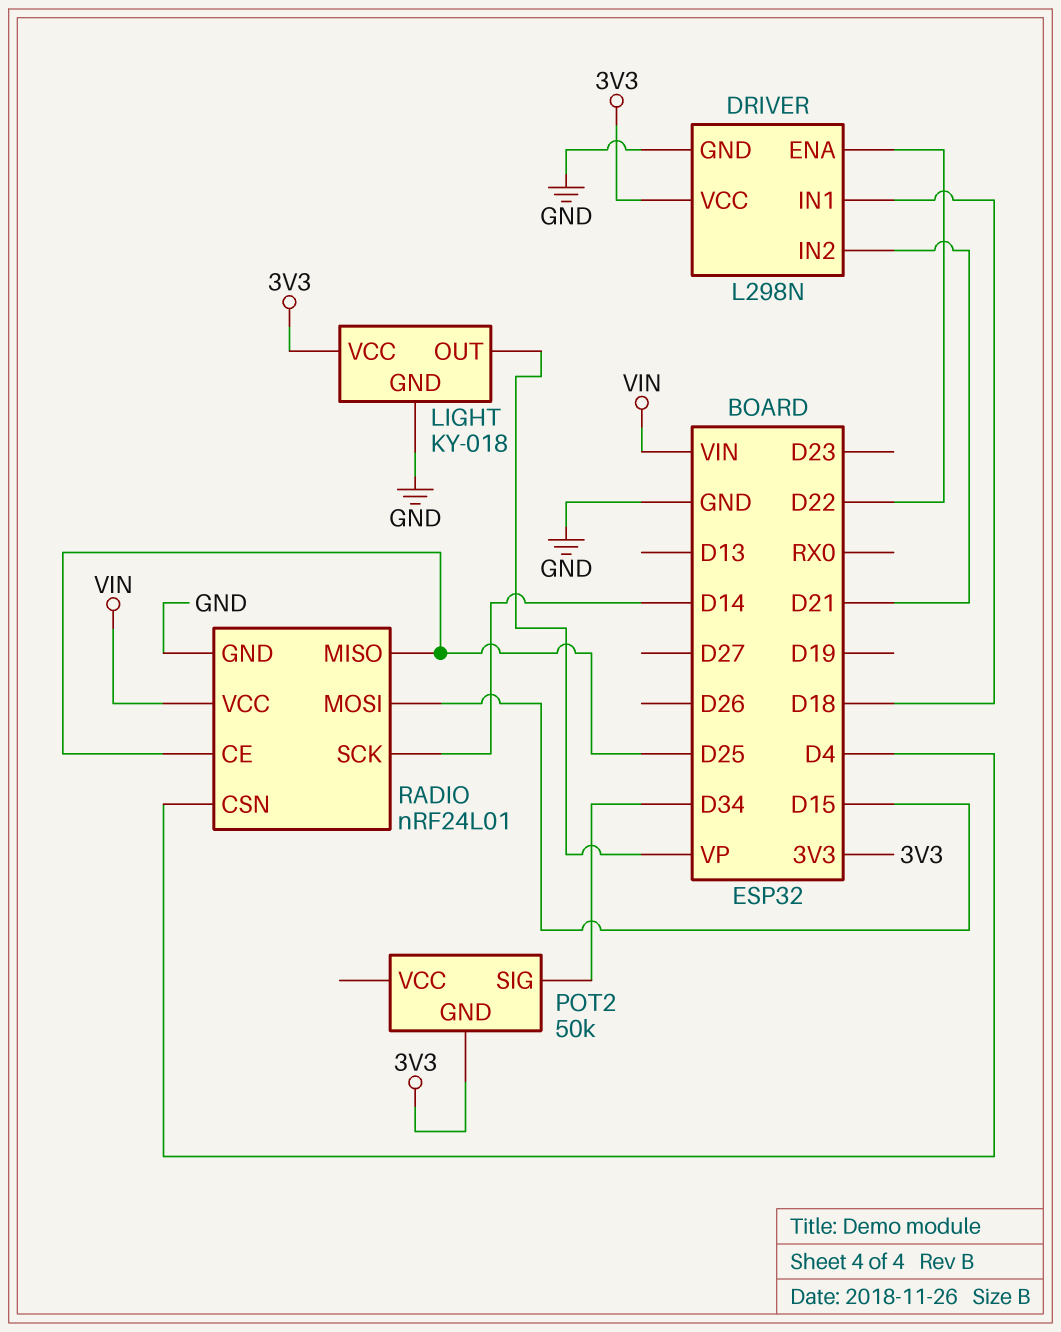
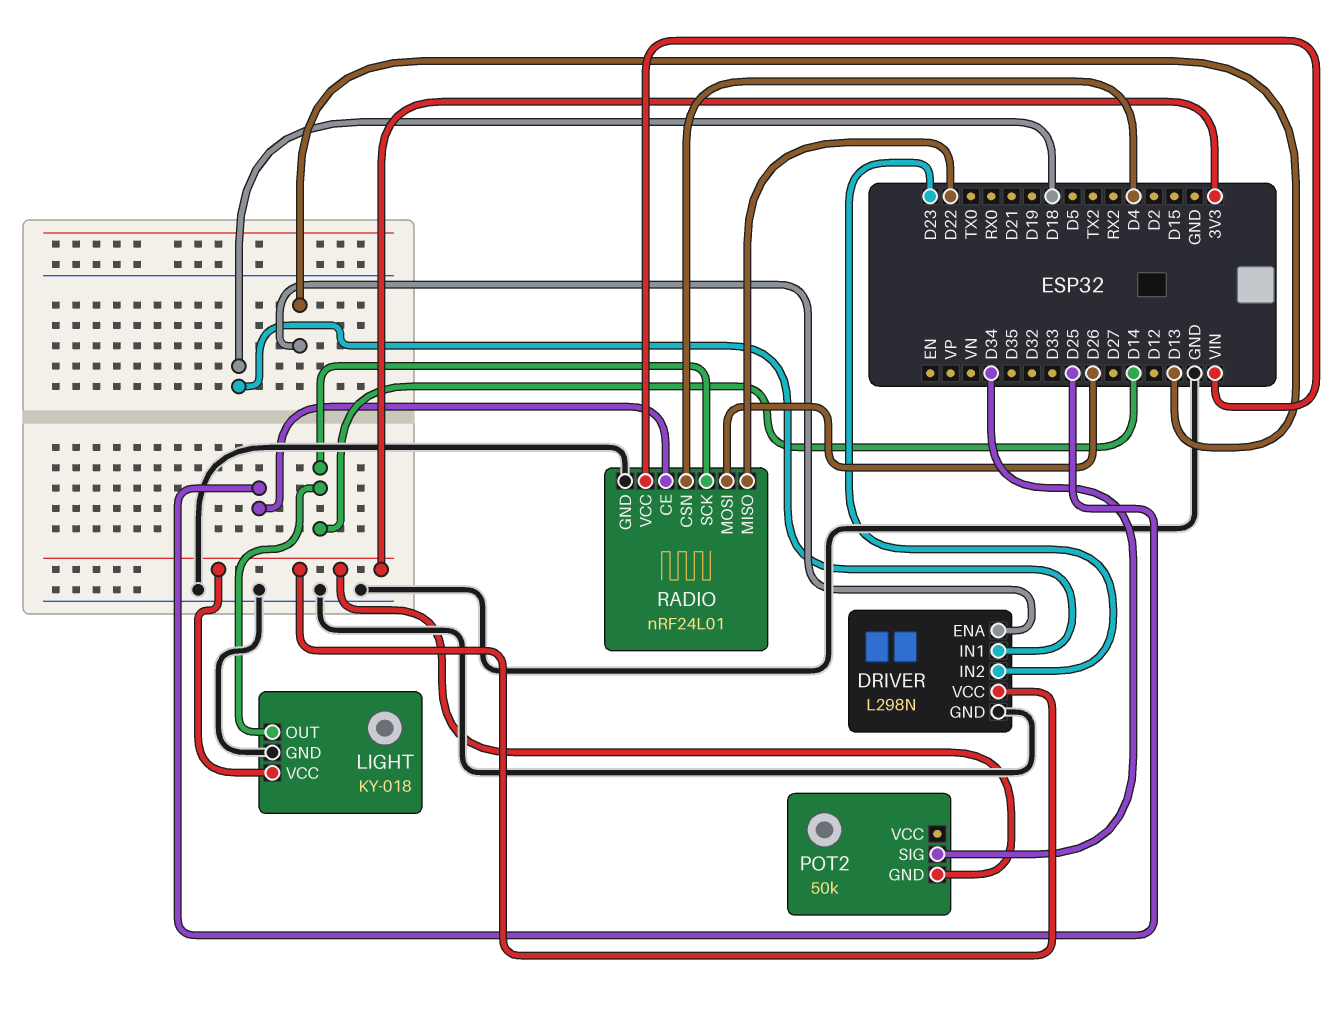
DRIVER pin ENA: D22 -> D13
DRIVER pin IN2: D21 -> D23
LIGHT pin OUT: VP -> D14
RADIO pin MISO: D25 -> D22
RADIO pin MOSI: D15 -> D26

